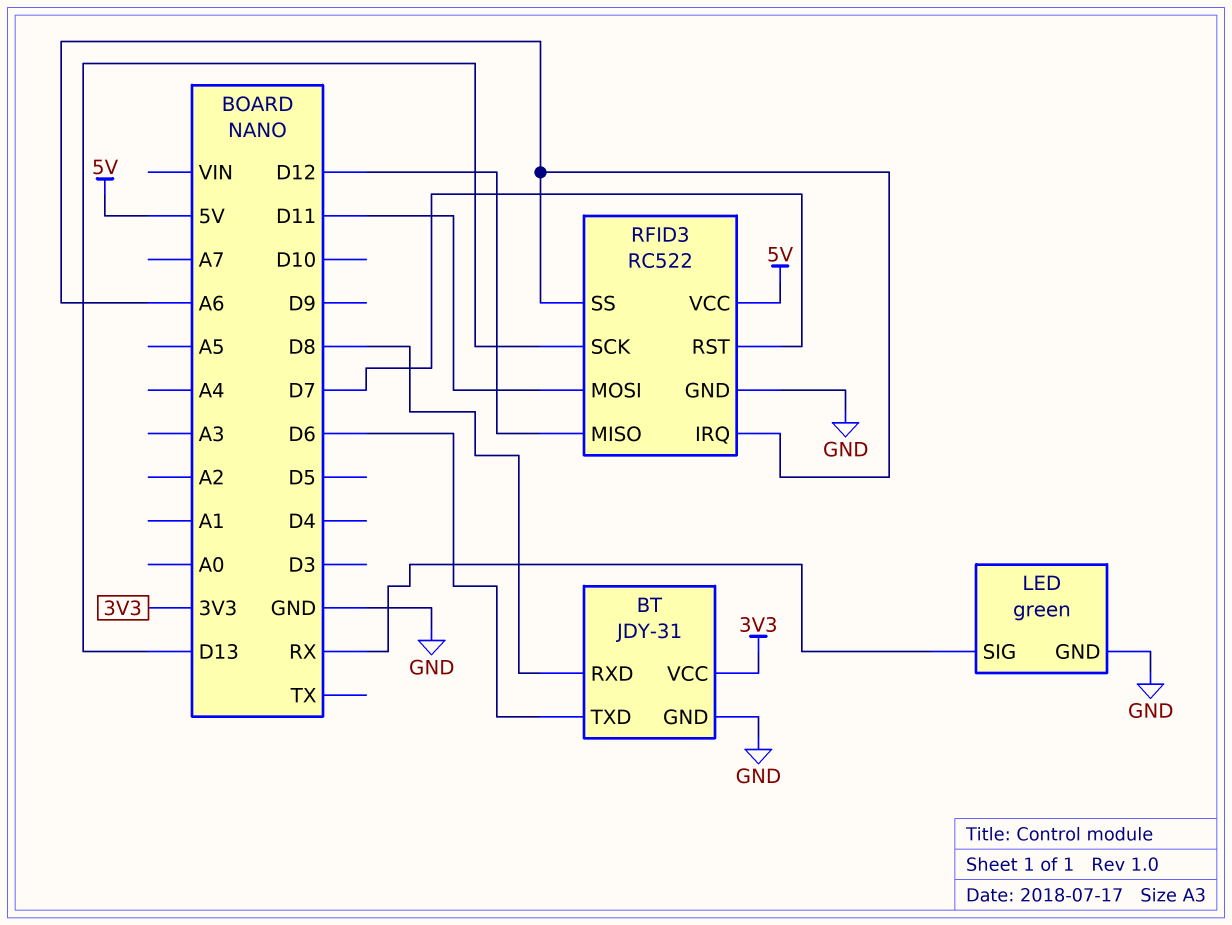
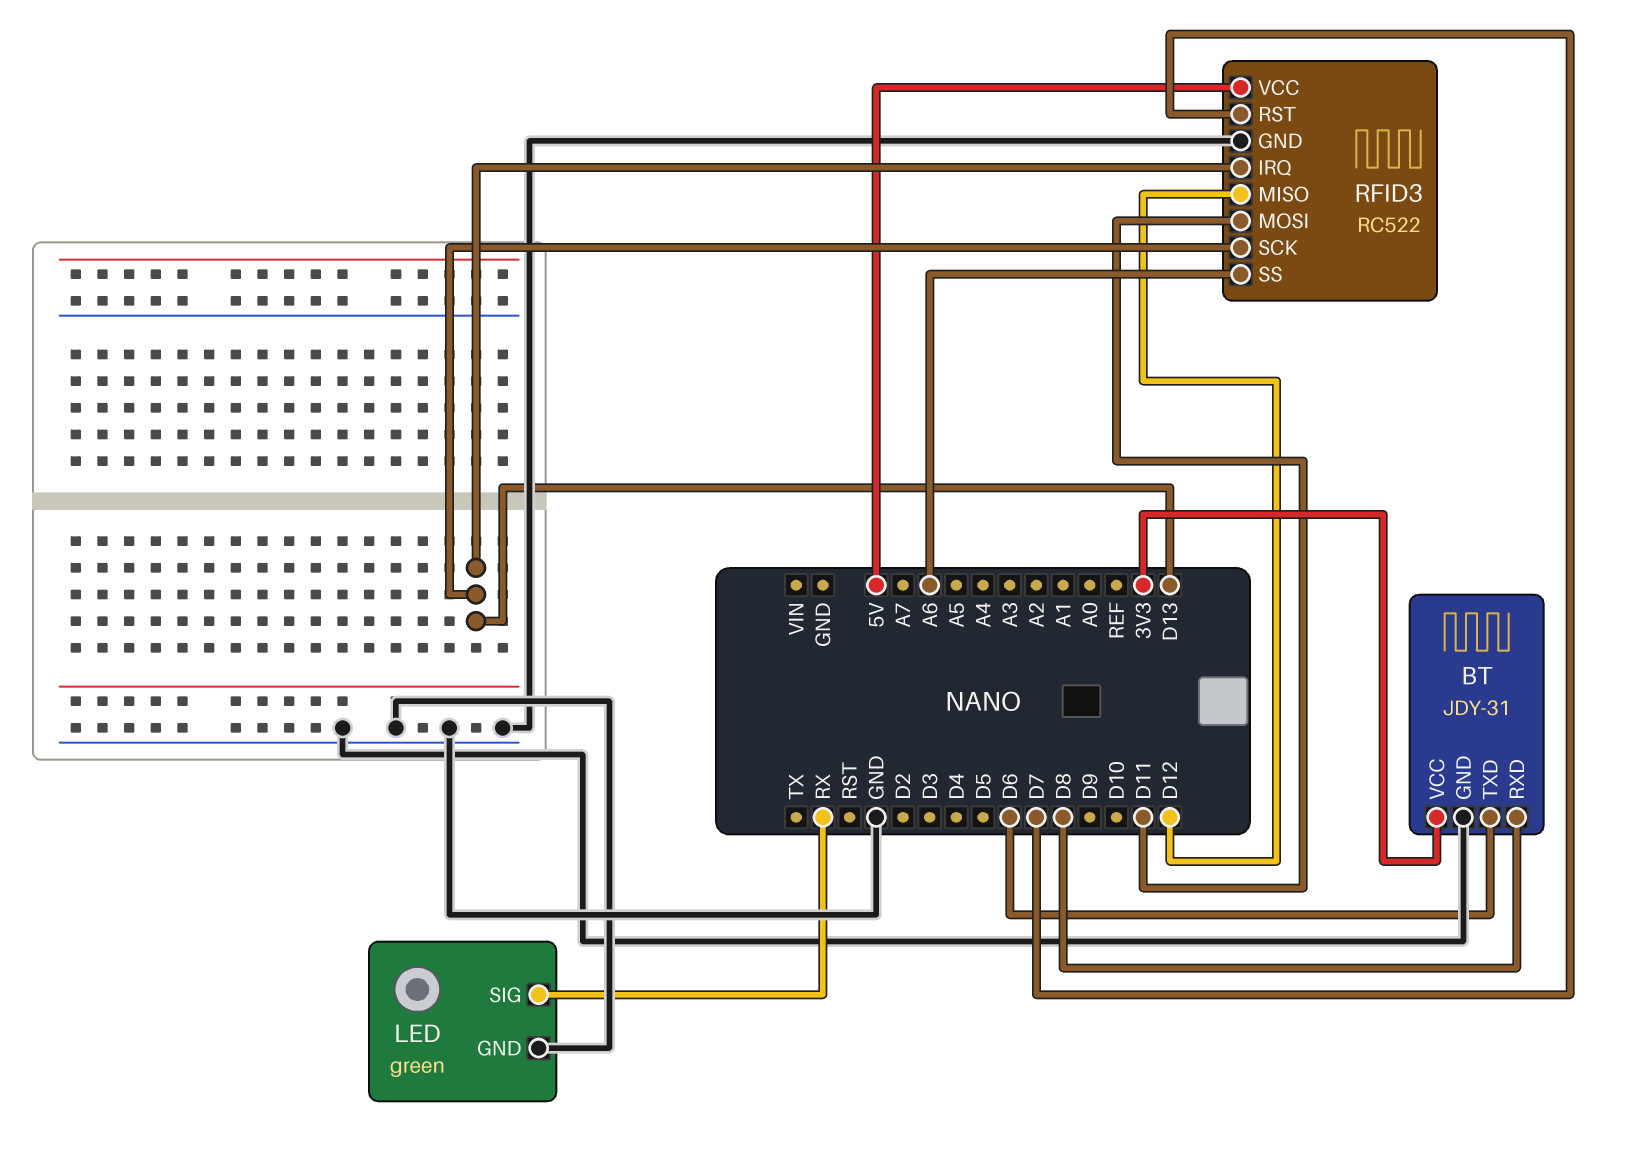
RFID3 pin IRQ: A6 -> D13

